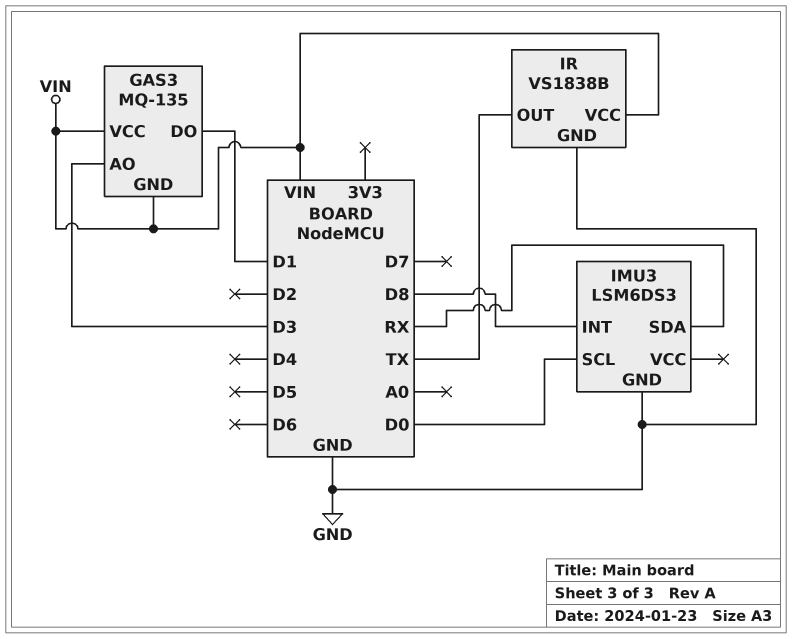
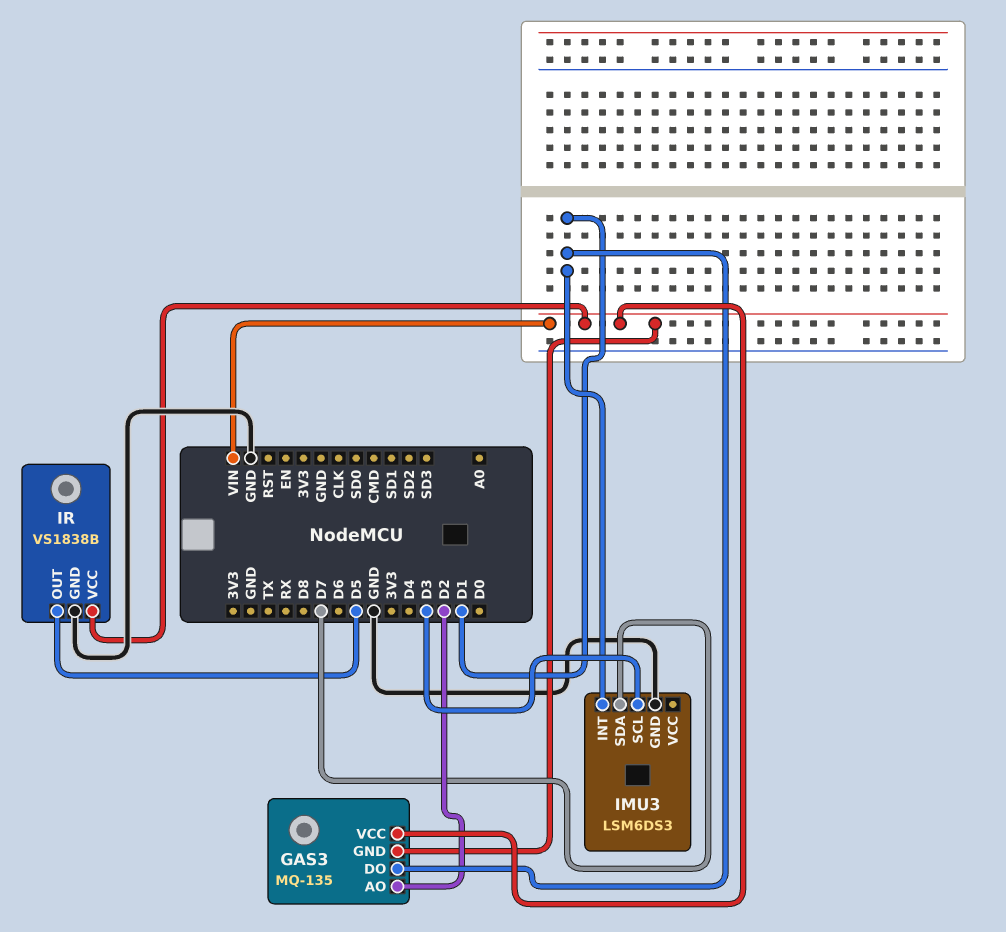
GAS3 pin AO: D3 -> D2
IMU3 pin INT: D8 -> D1
IMU3 pin SCL: D0 -> D3
IMU3 pin SDA: RX -> D7
IR pin OUT: TX -> D5

